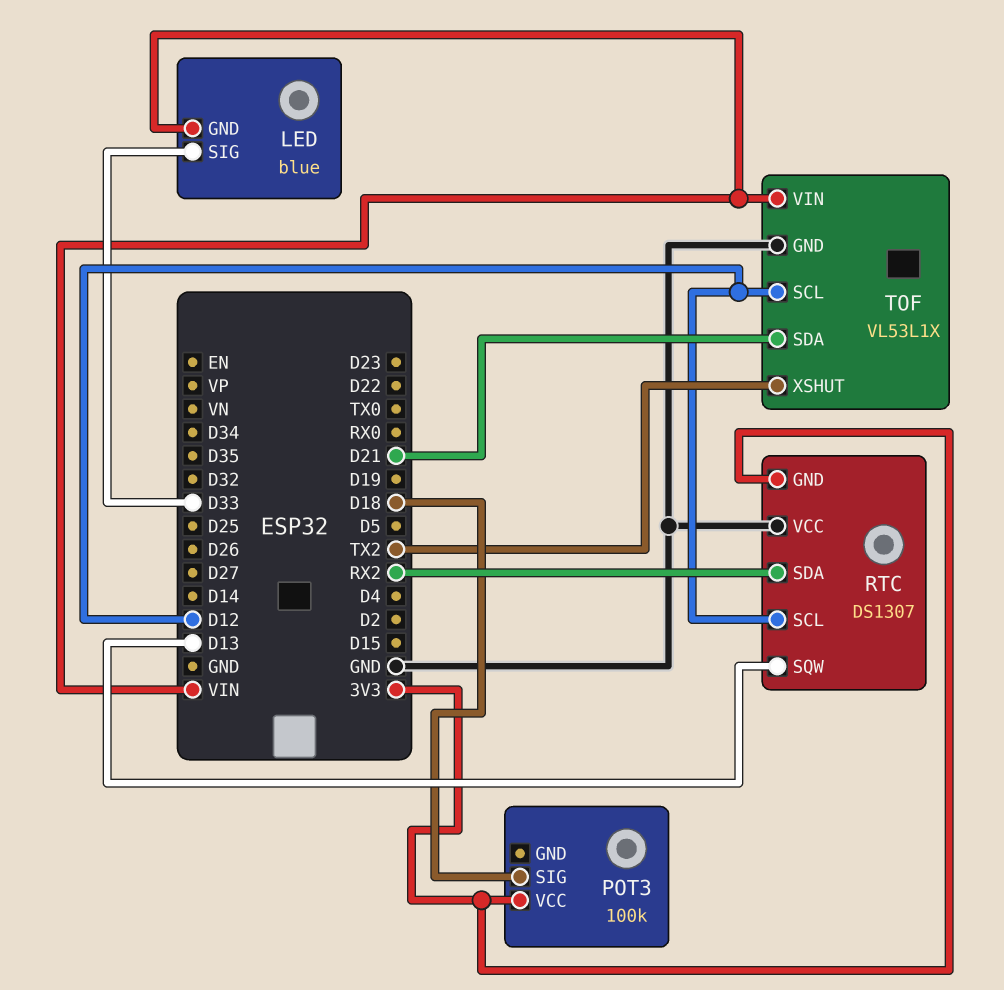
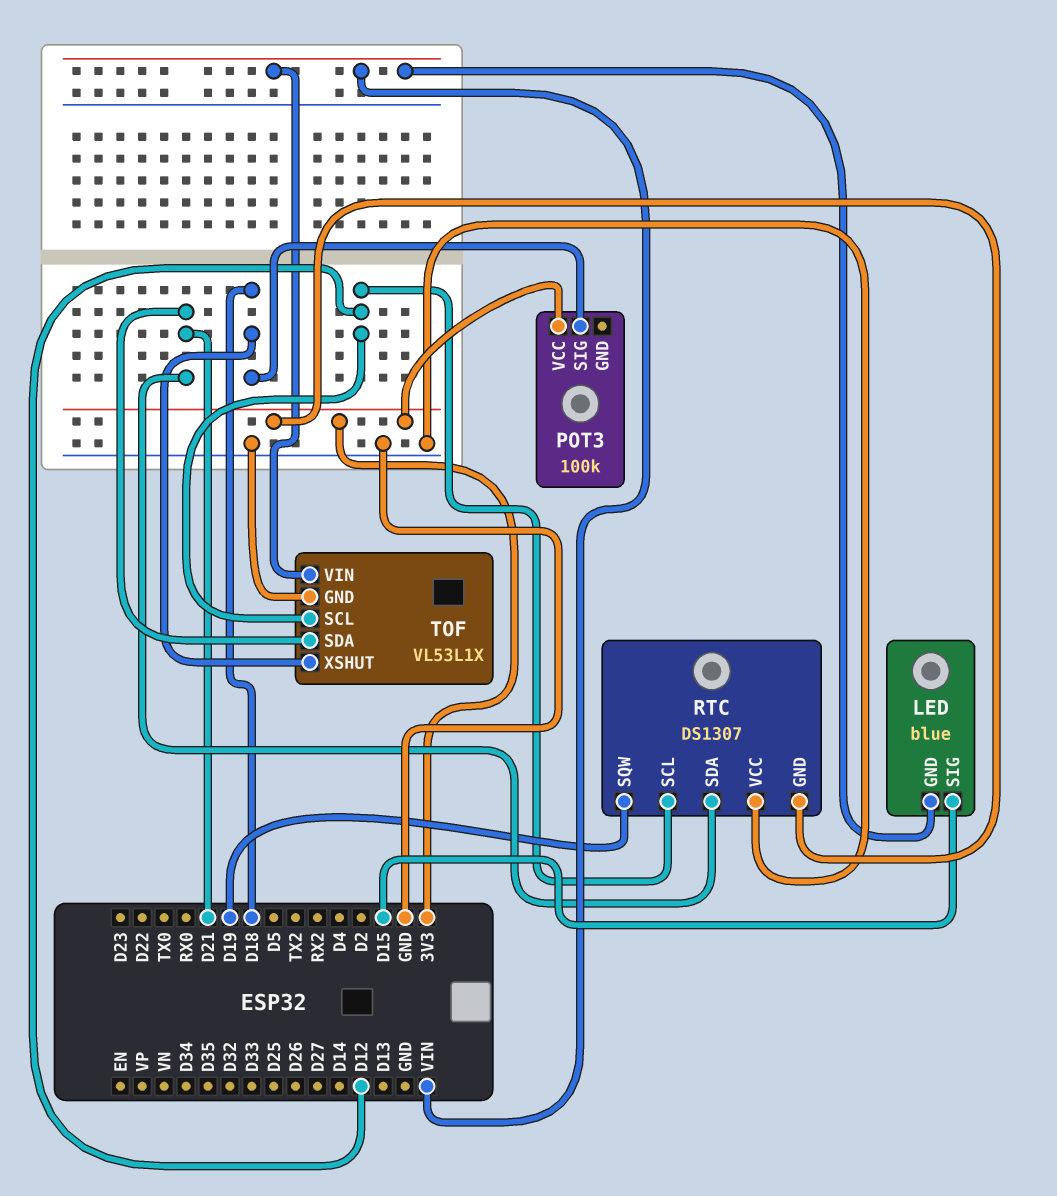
LED pin SIG: D33 -> D15
RTC pin SDA: RX2 -> D21
RTC pin SQW: D13 -> D19
TOF pin XSHUT: TX2 -> D18

